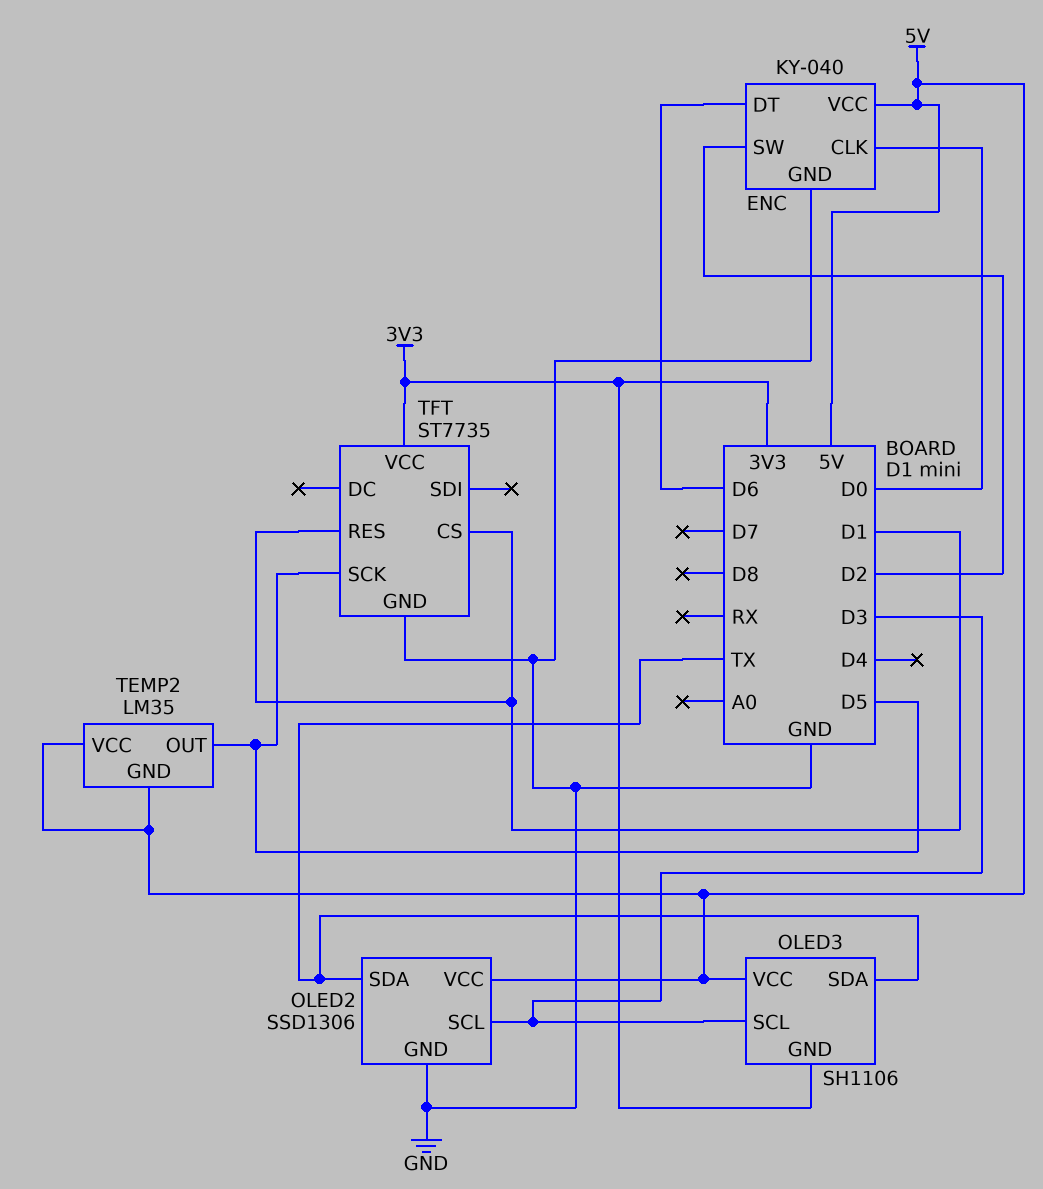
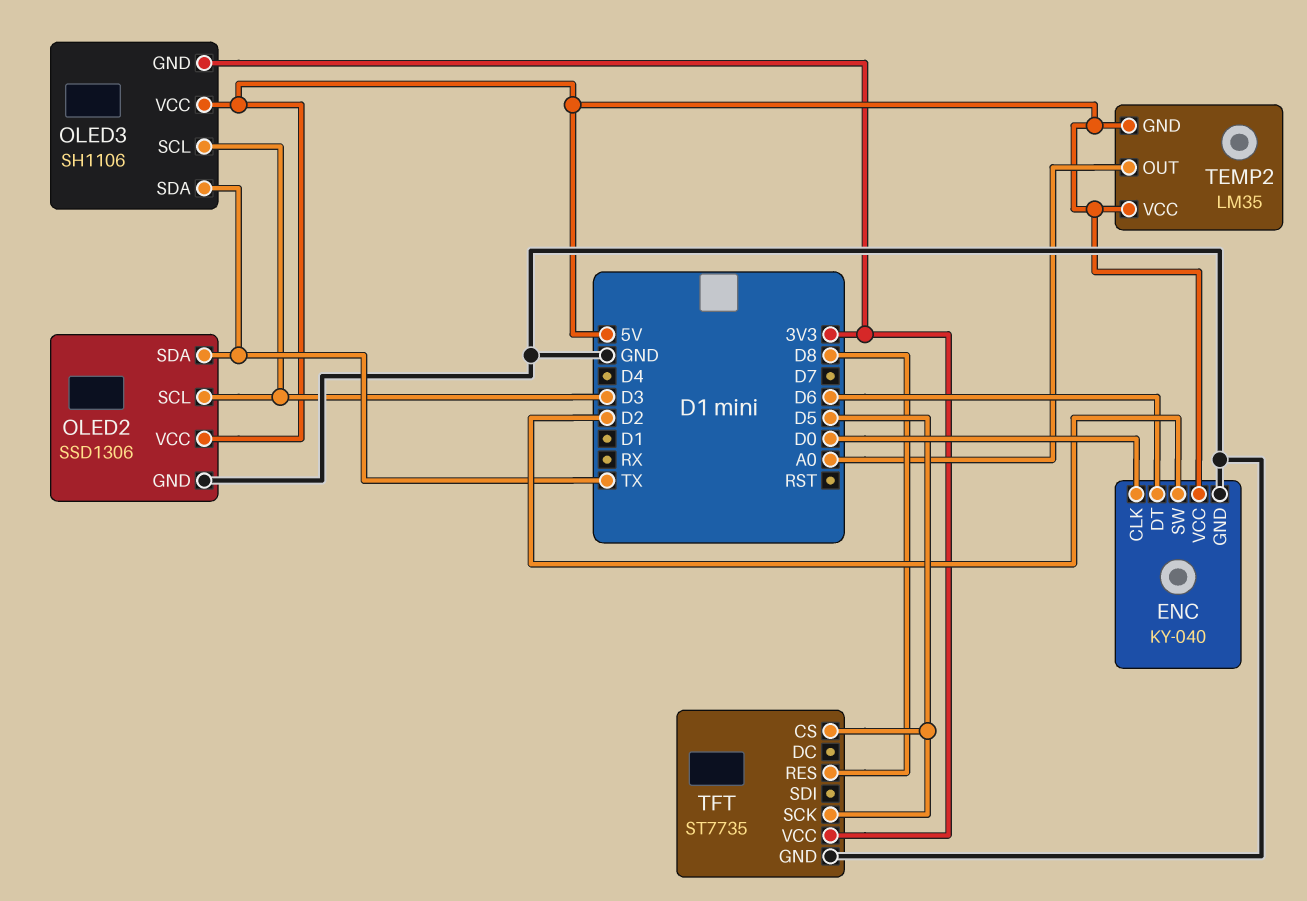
TEMP2 pin OUT: D5 -> A0
TFT pin CS: D1 -> D5
TFT pin RES: D1 -> D8

